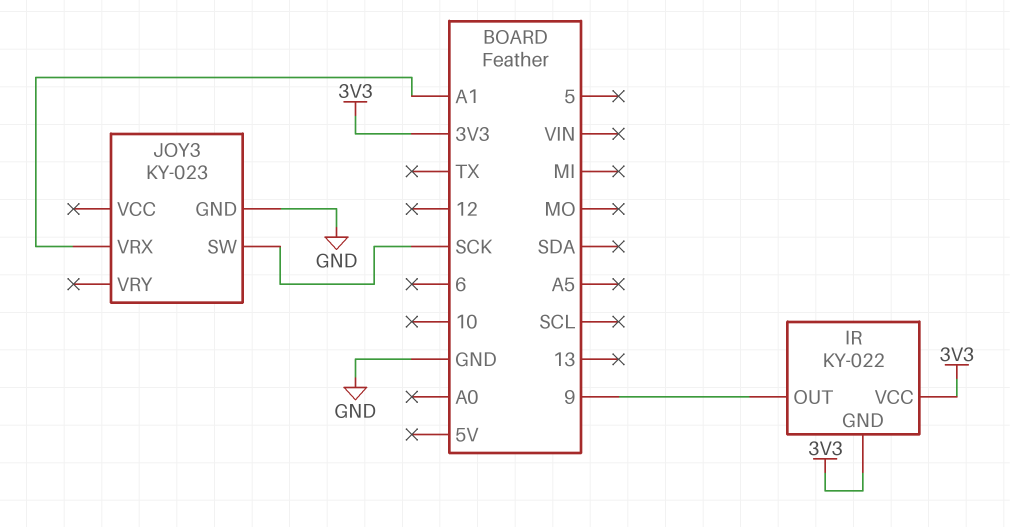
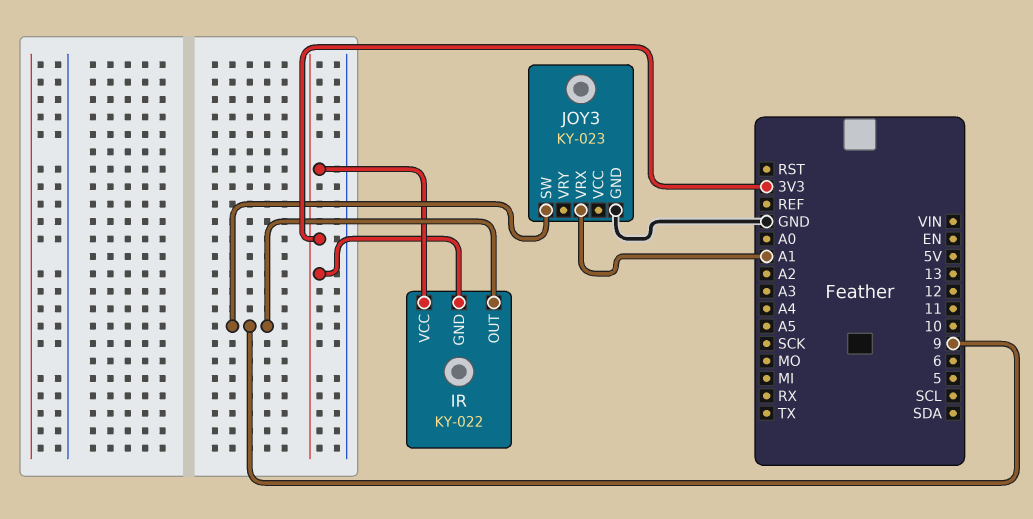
JOY3 pin SW: SCK -> 9

